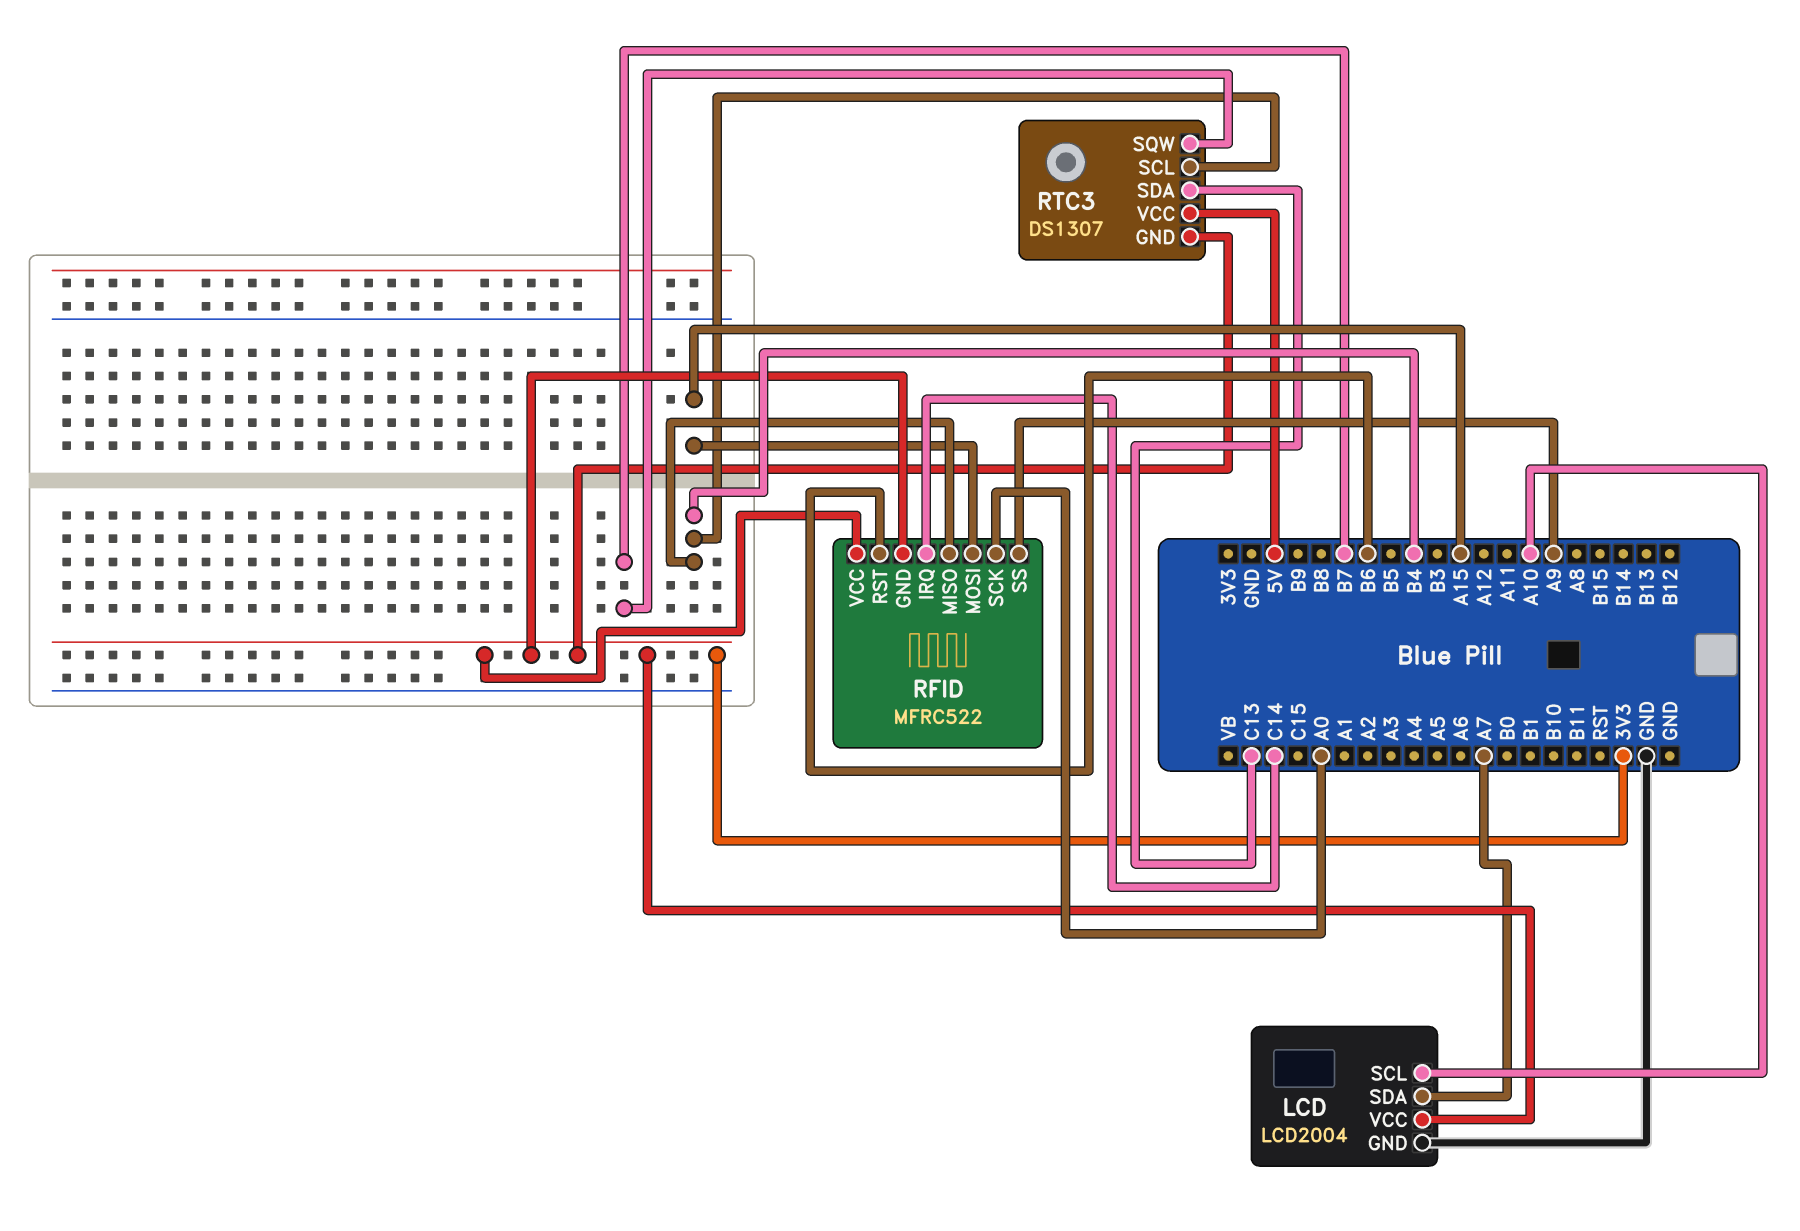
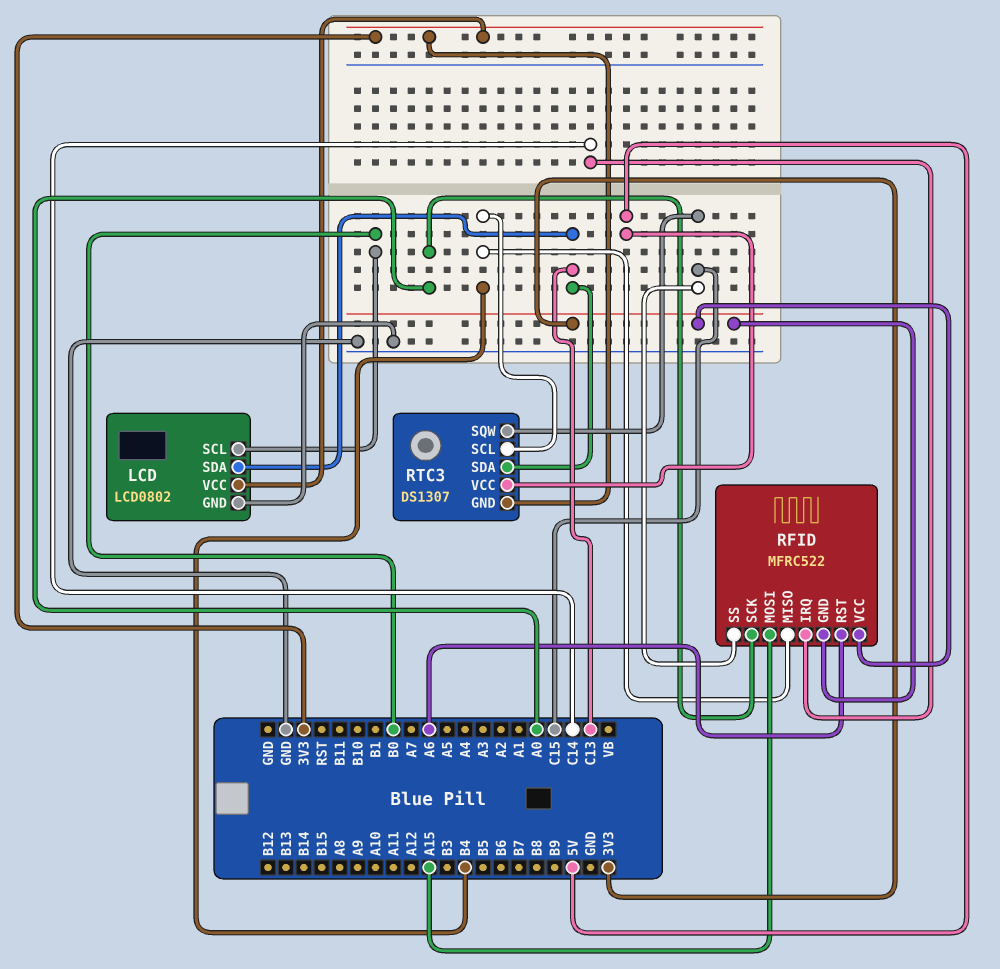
LCD: LCD2004 -> LCD0802
LCD pin SCL: A10 -> B0
LCD pin SDA: A7 -> C13
RFID pin RST: B6 -> A6
RFID pin SS: A9 -> C15
RTC3 pin SQW: B7 -> C15

